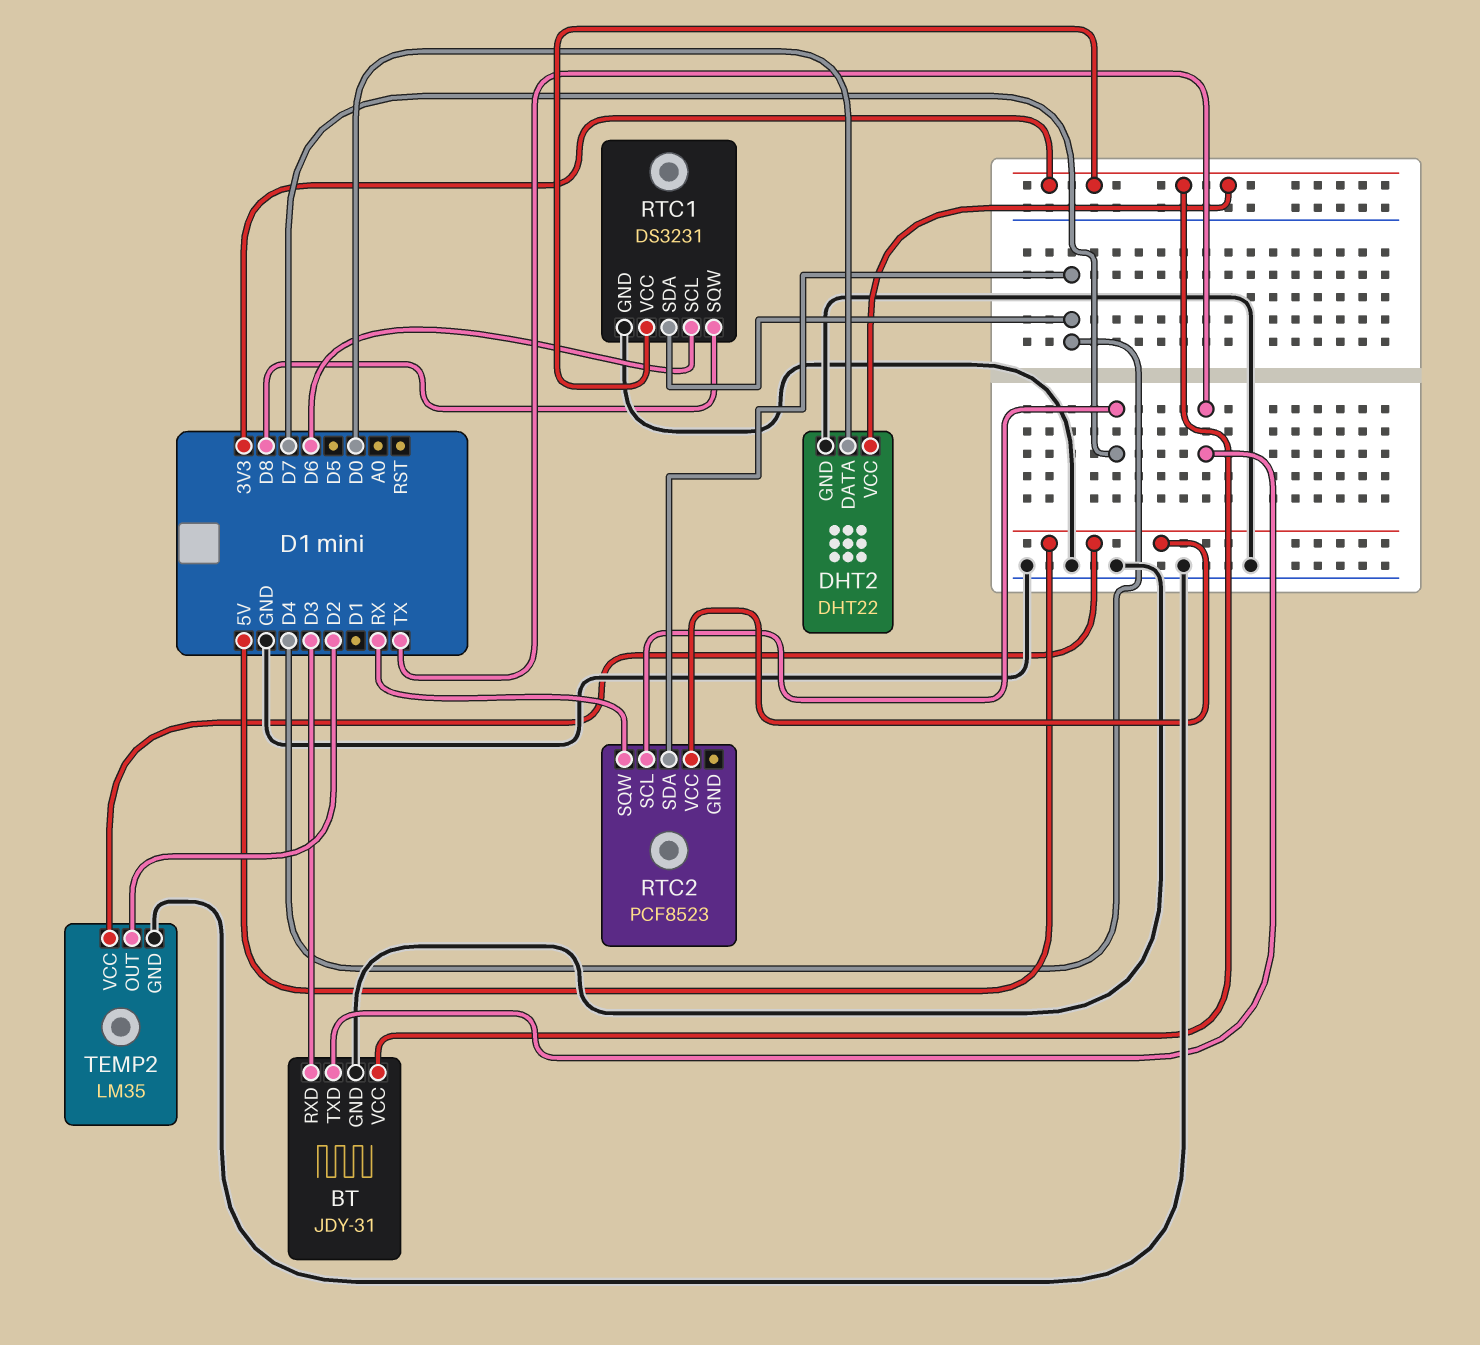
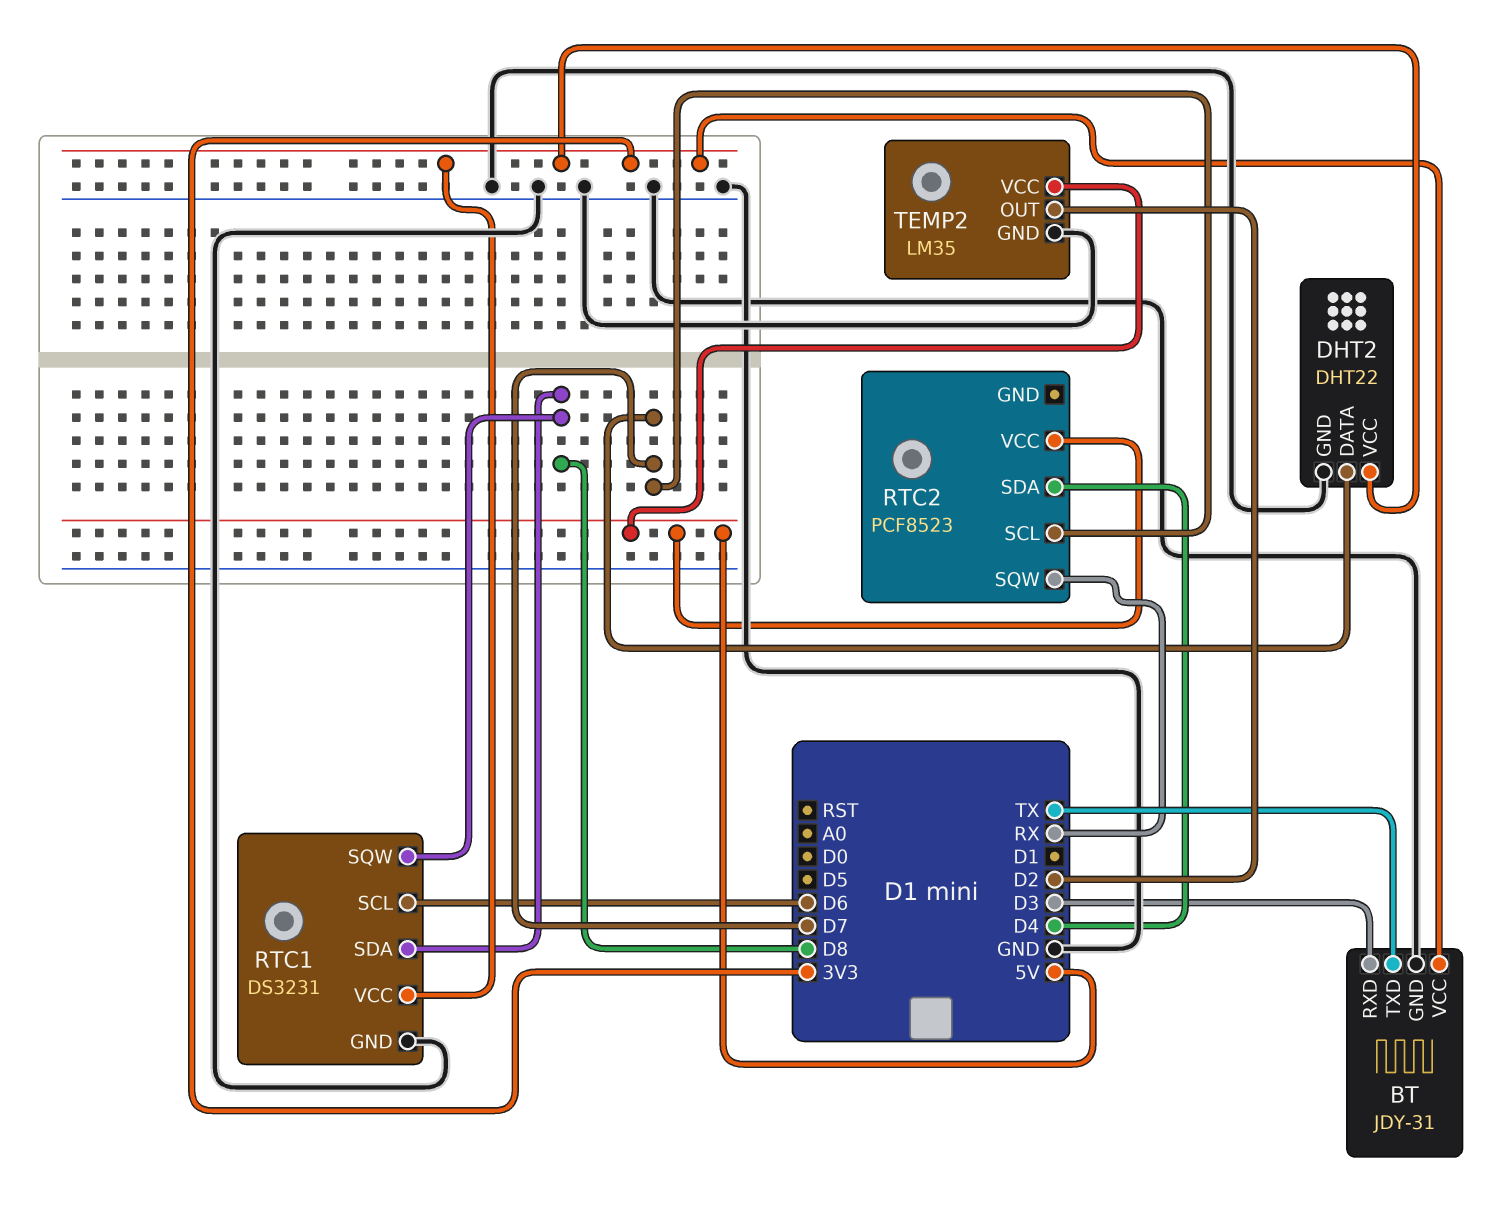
DHT2 pin DATA: D0 -> D7
RTC1 pin SDA: D4 -> D8

